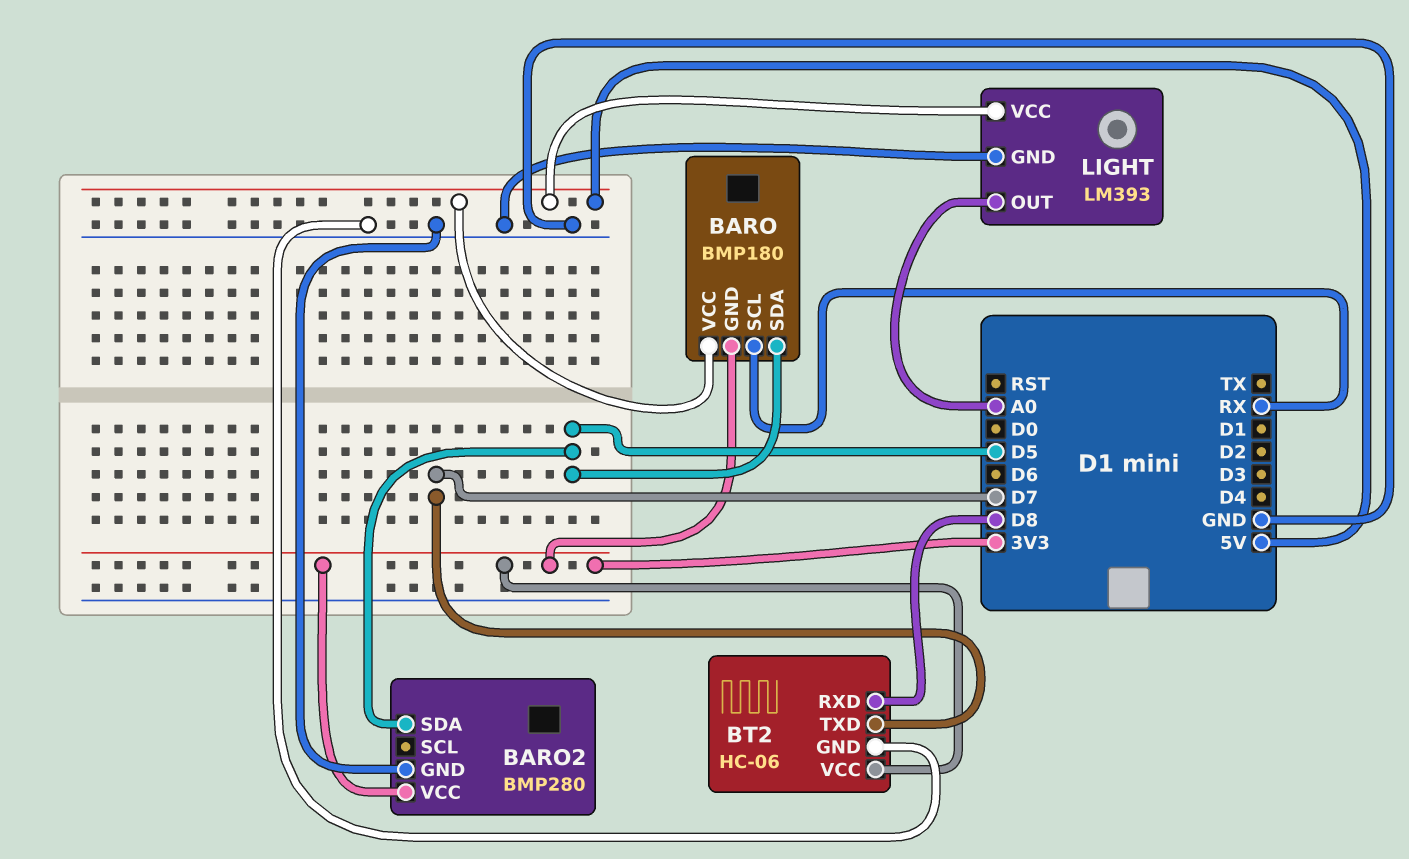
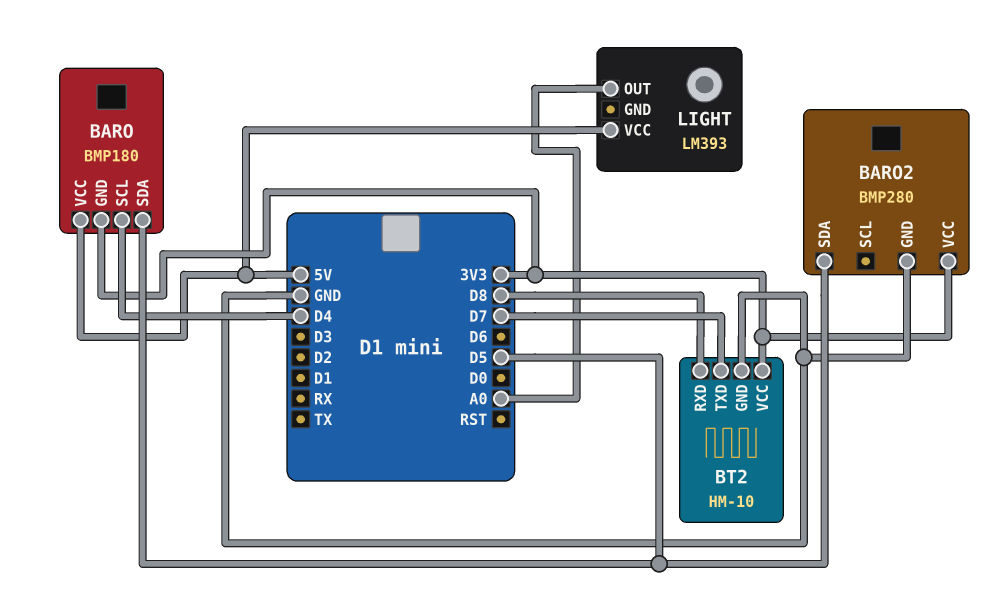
BARO pin SCL: RX -> D4
BT2: HC-06 -> HM-10
LIGHT pin GND: GND -> none

